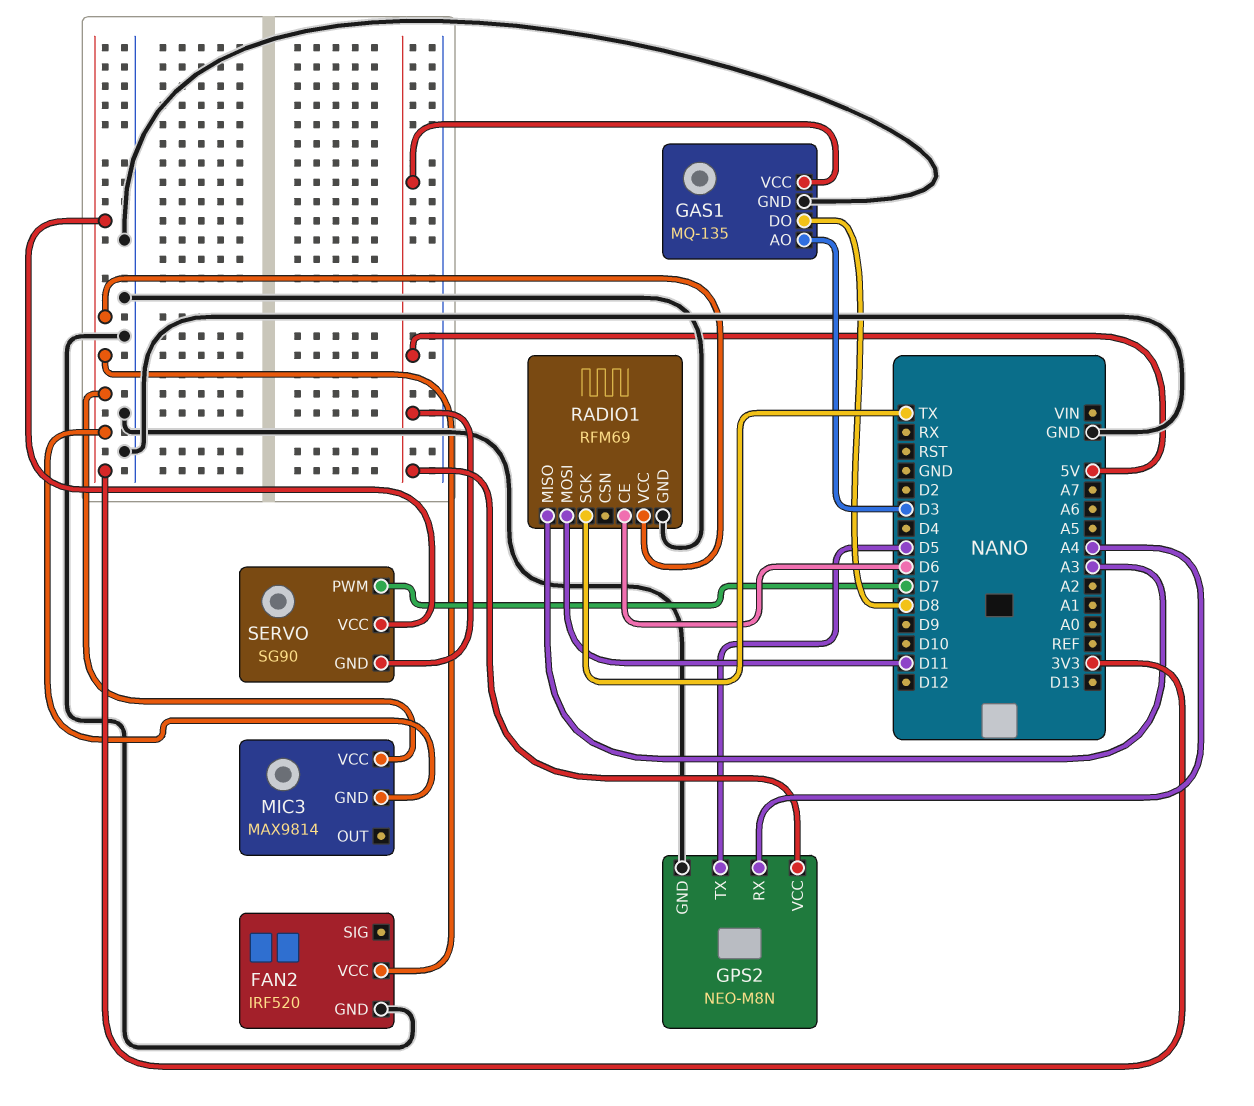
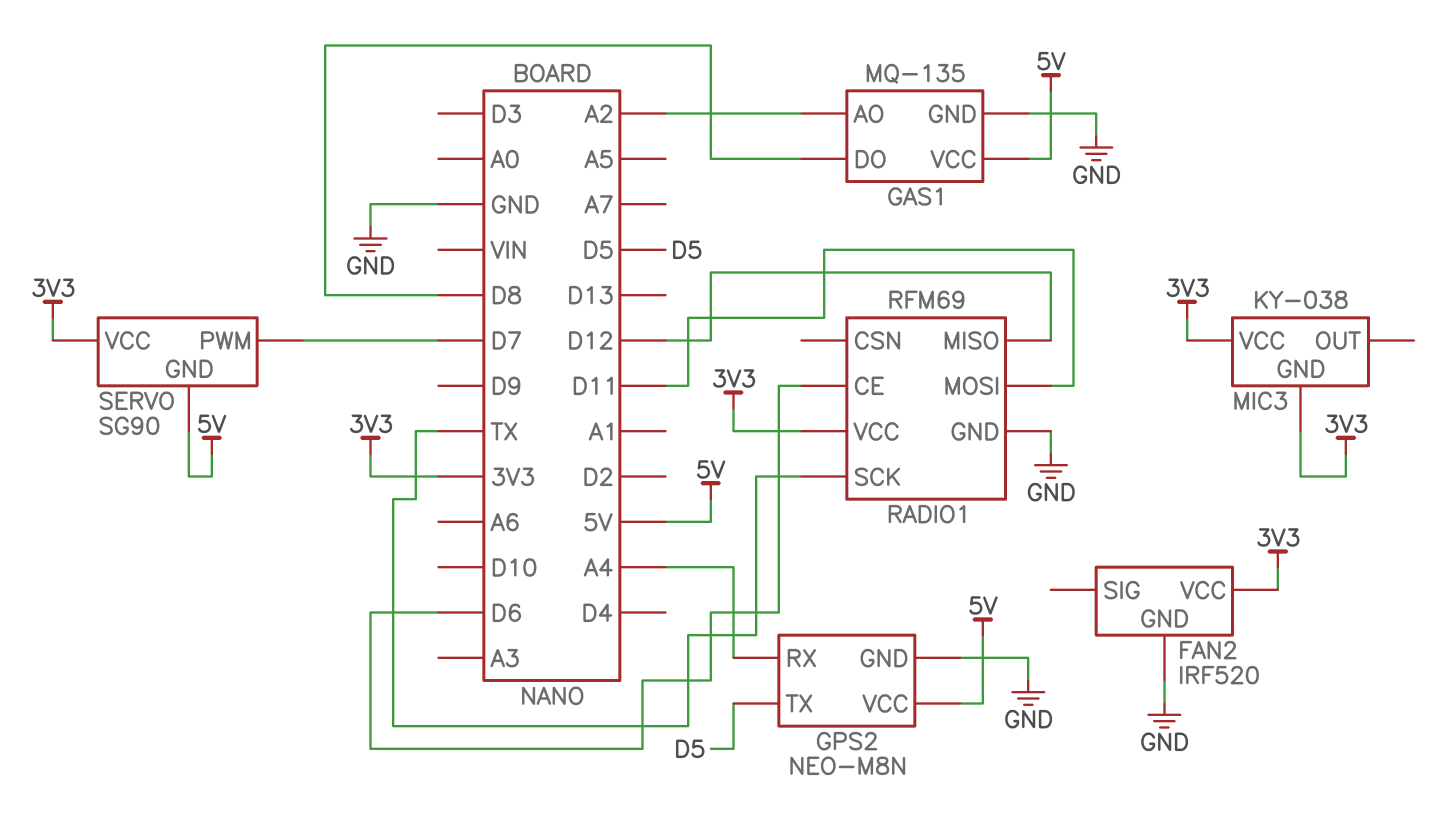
GAS1 pin AO: D3 -> A2
MIC3: MAX9814 -> KY-038
RADIO1 pin MISO: A3 -> D12

